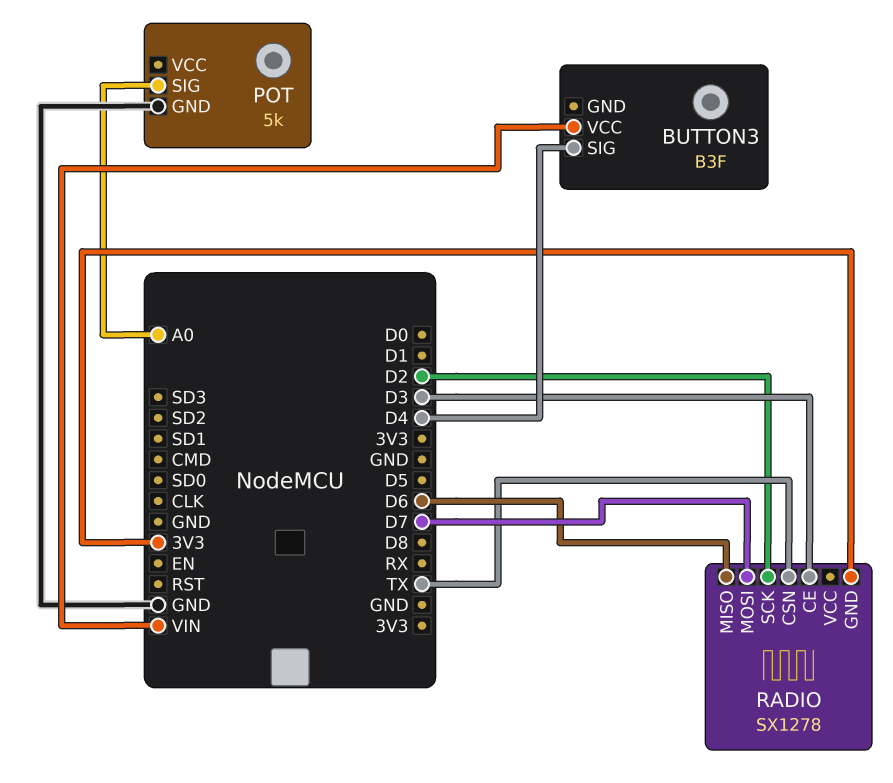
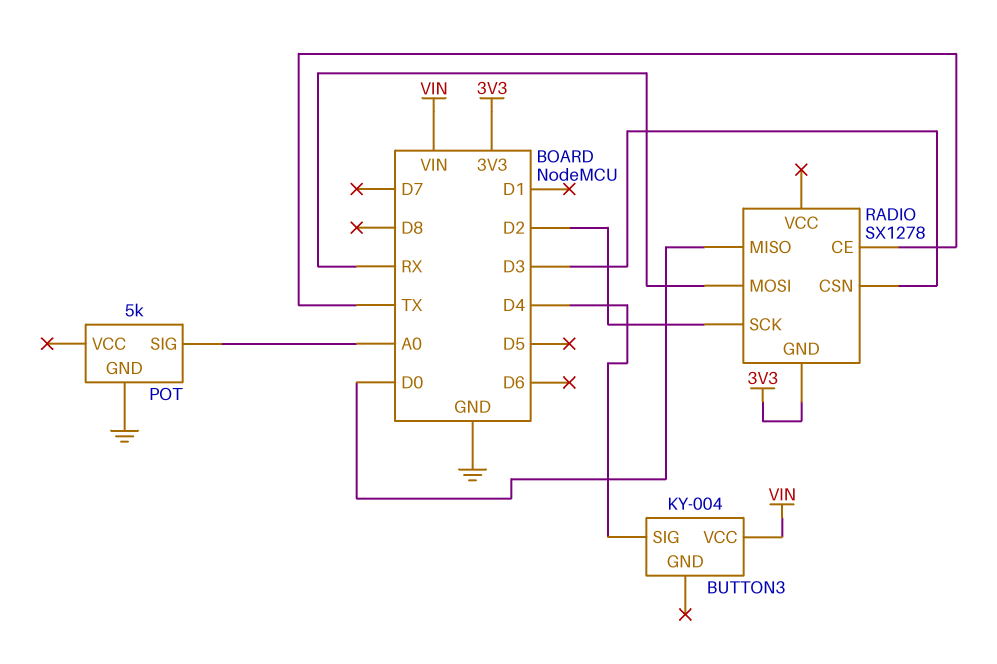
BUTTON3: B3F -> KY-004
RADIO pin CE: D3 -> TX
RADIO pin CSN: TX -> D3
RADIO pin MISO: D6 -> D0
RADIO pin MOSI: D7 -> RX

